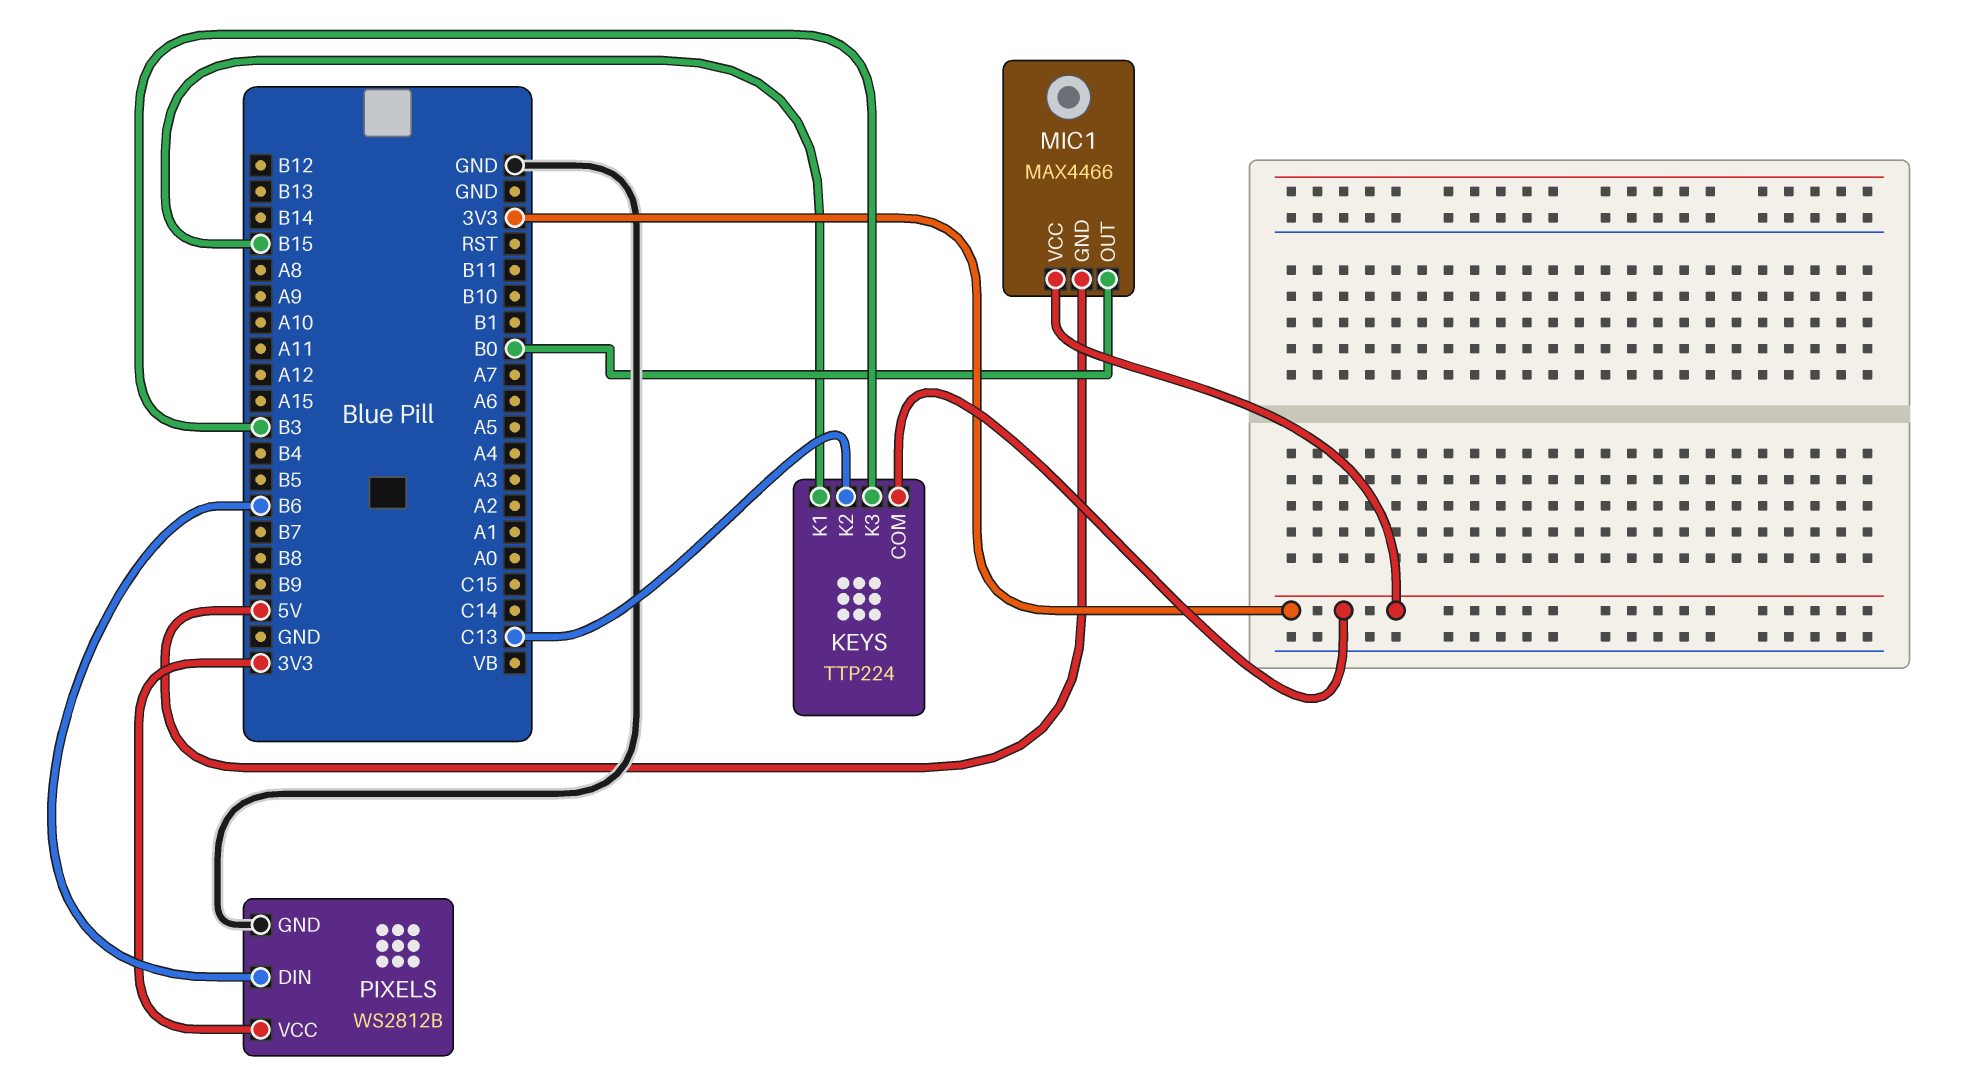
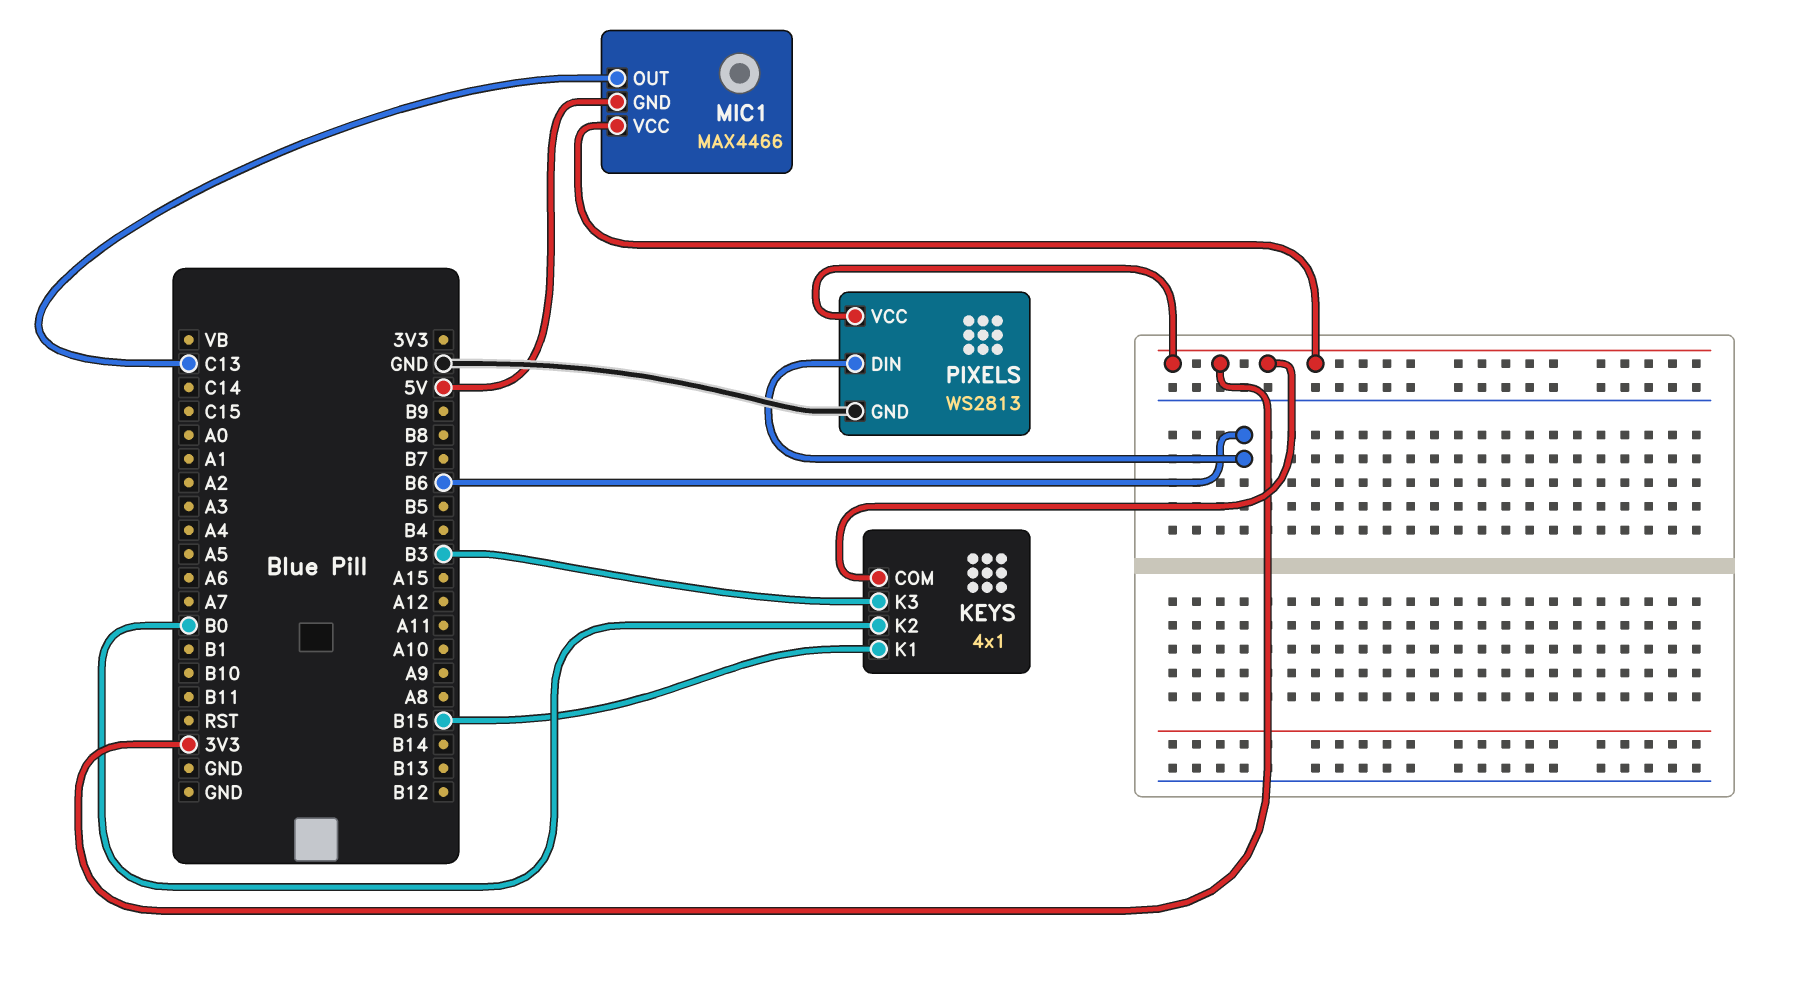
KEYS: TTP224 -> 4x1
KEYS pin K2: C13 -> B0
MIC1 pin OUT: B0 -> C13
PIXELS: WS2812B -> WS2813

